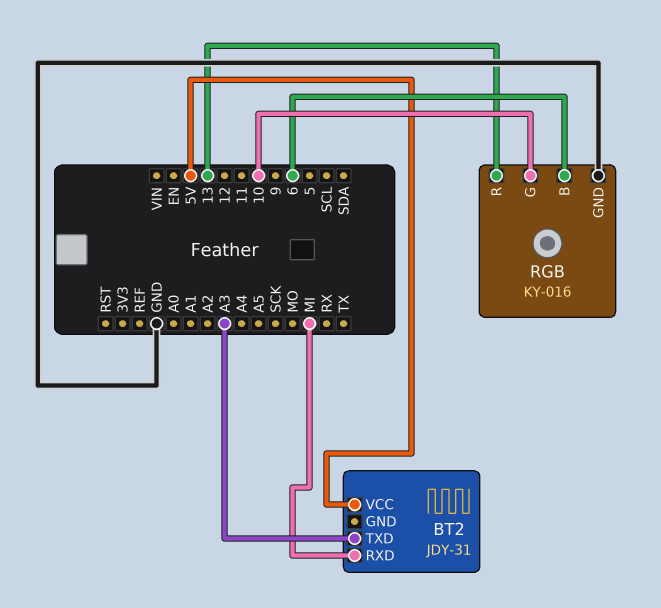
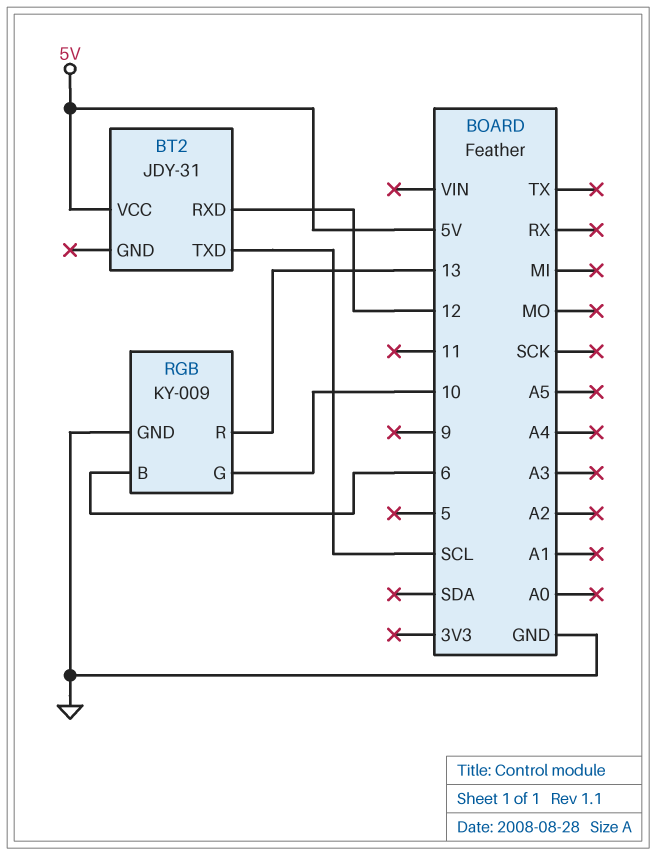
BT2 pin RXD: MI -> 12
BT2 pin TXD: A3 -> SCL
RGB: KY-016 -> KY-009

